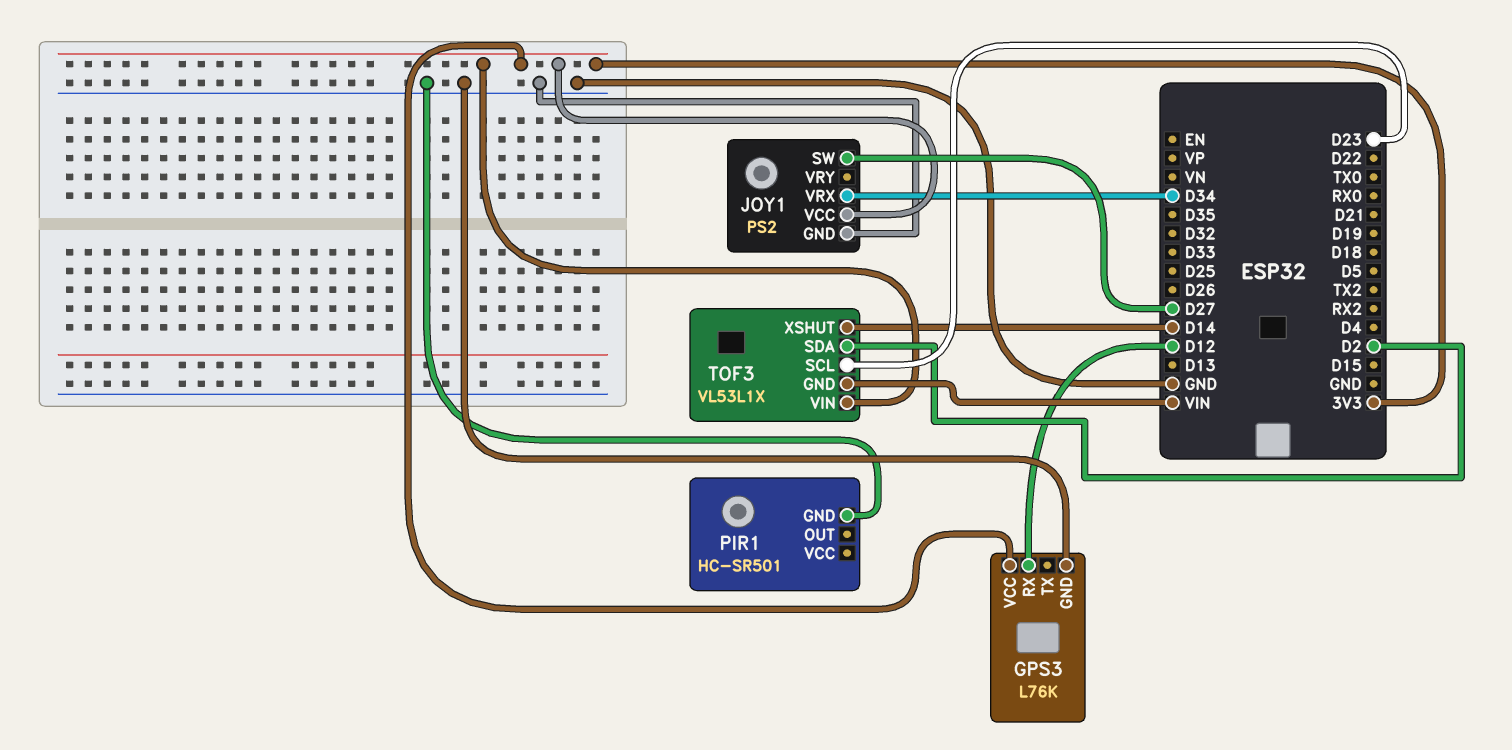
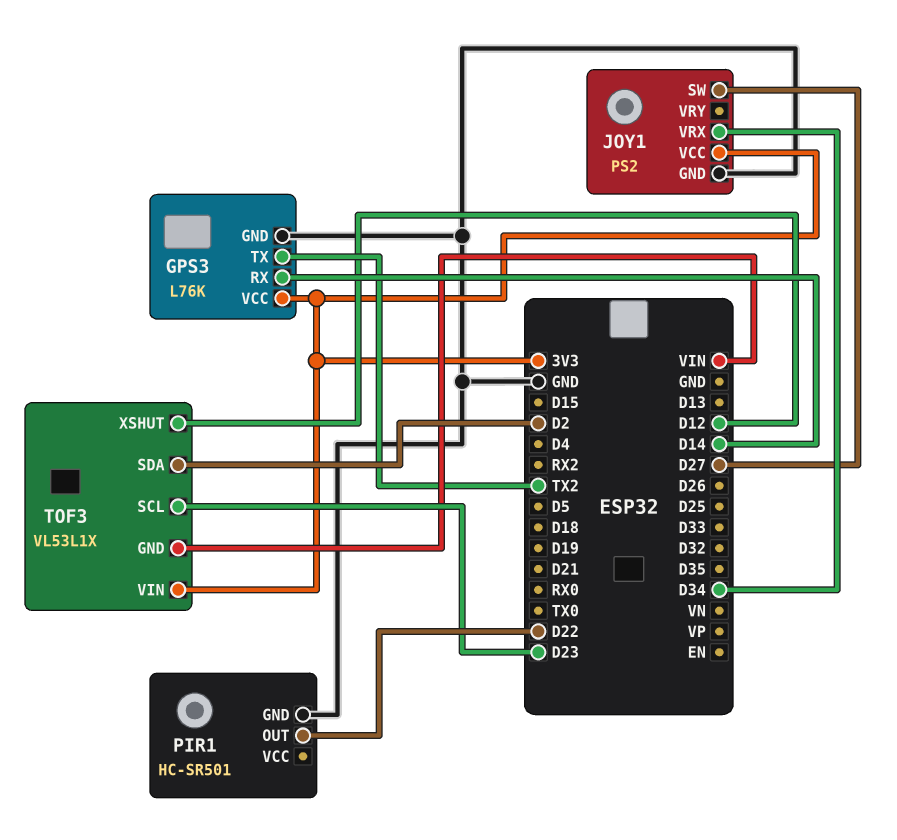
GPS3 pin RX: D12 -> D14
GPS3 pin TX: none -> TX2
PIR1 pin OUT: none -> D22
TOF3 pin XSHUT: D14 -> D12

